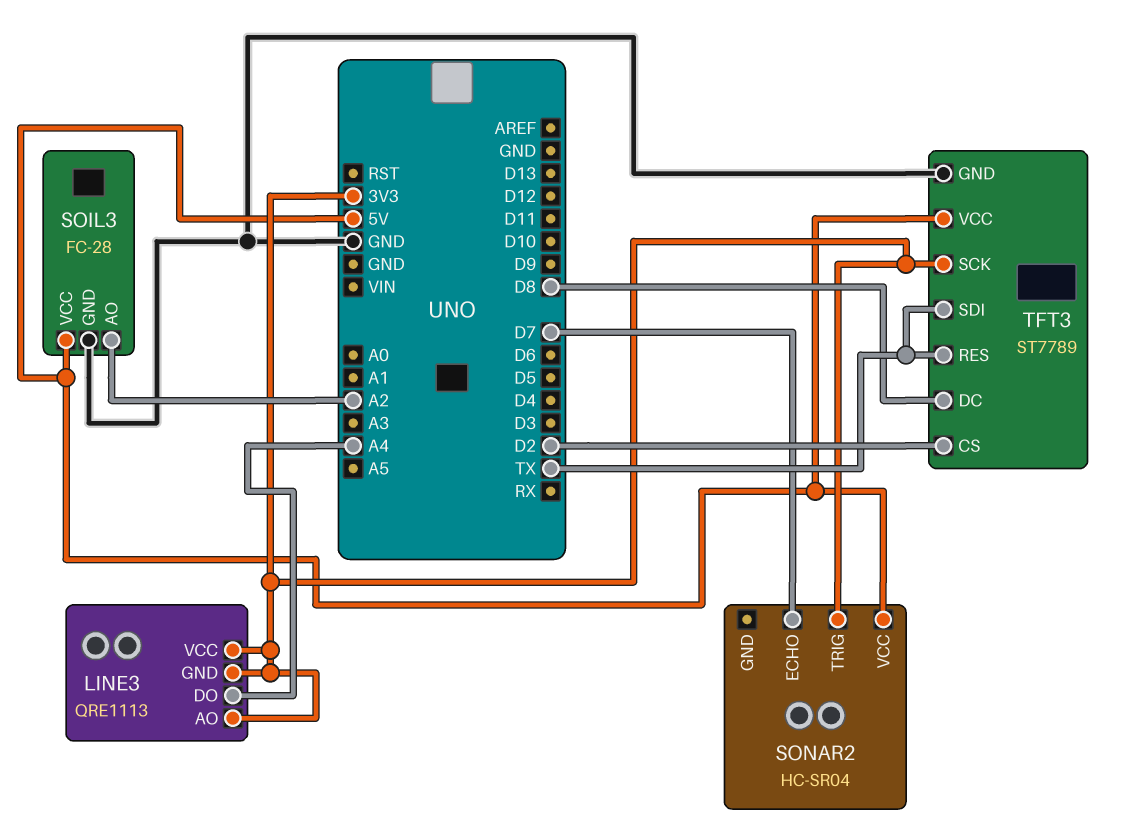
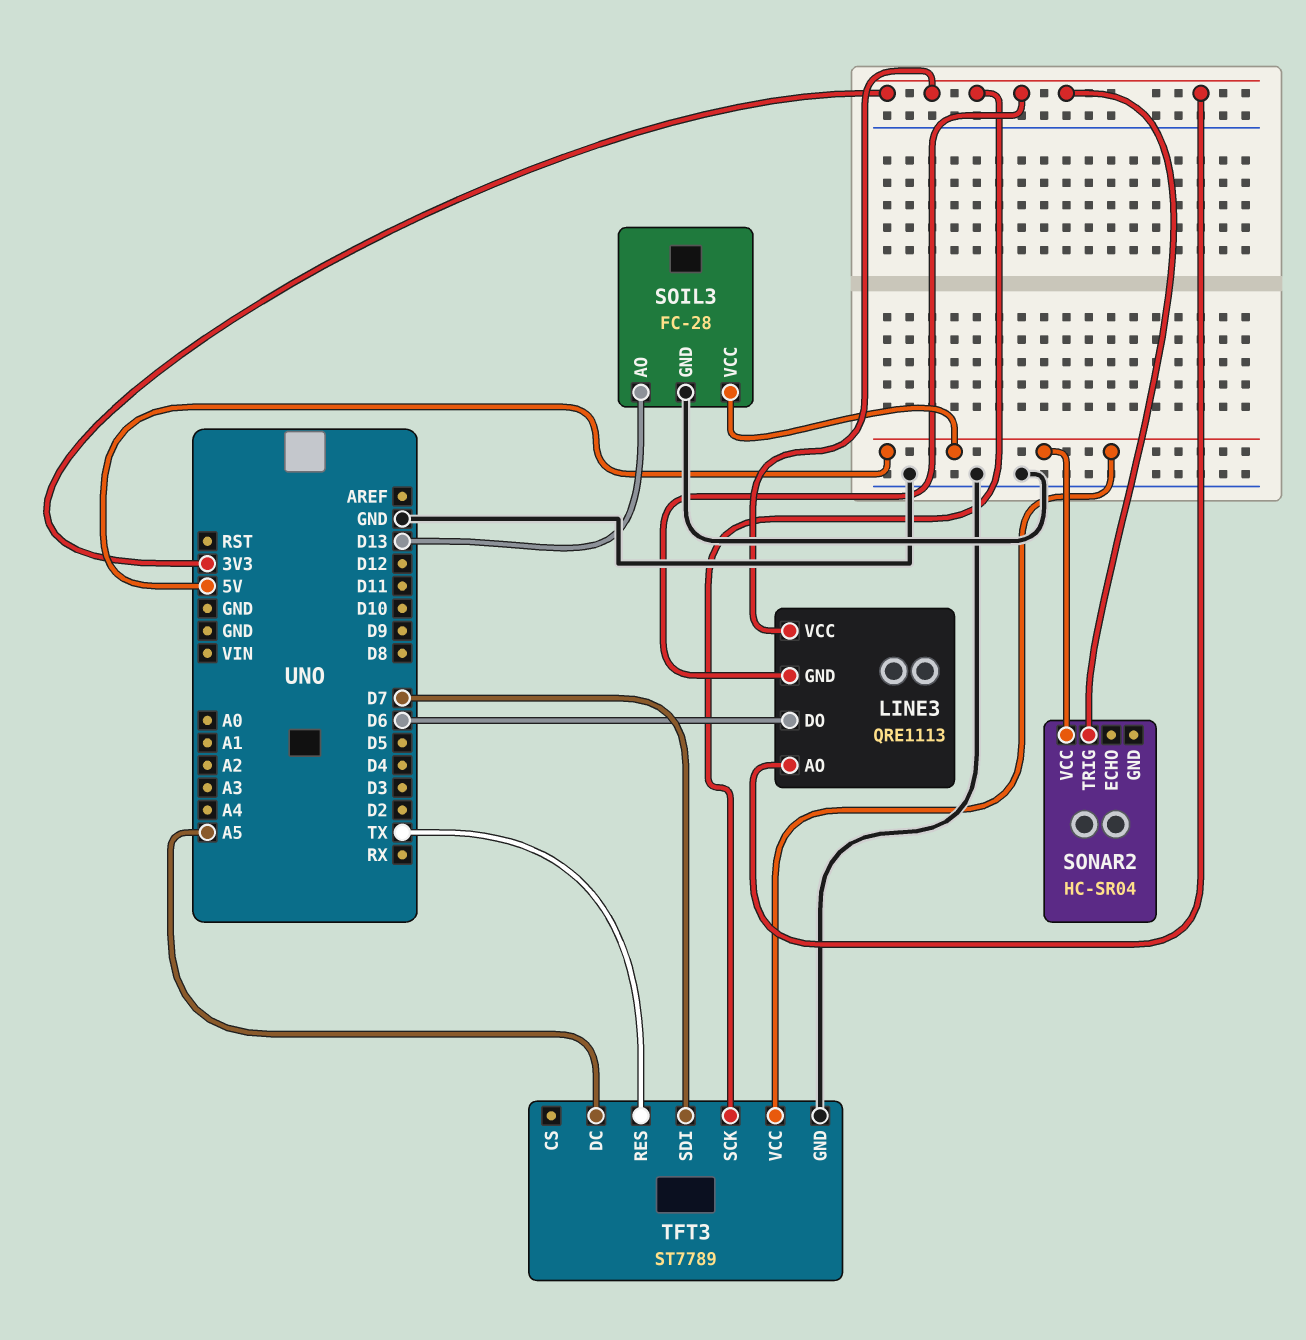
LINE3 pin DO: A4 -> D6
SOIL3 pin AO: A2 -> D13
SONAR2 pin ECHO: D7 -> none
TFT3 pin CS: D2 -> none
TFT3 pin DC: D8 -> A5
TFT3 pin SDI: TX -> D7

